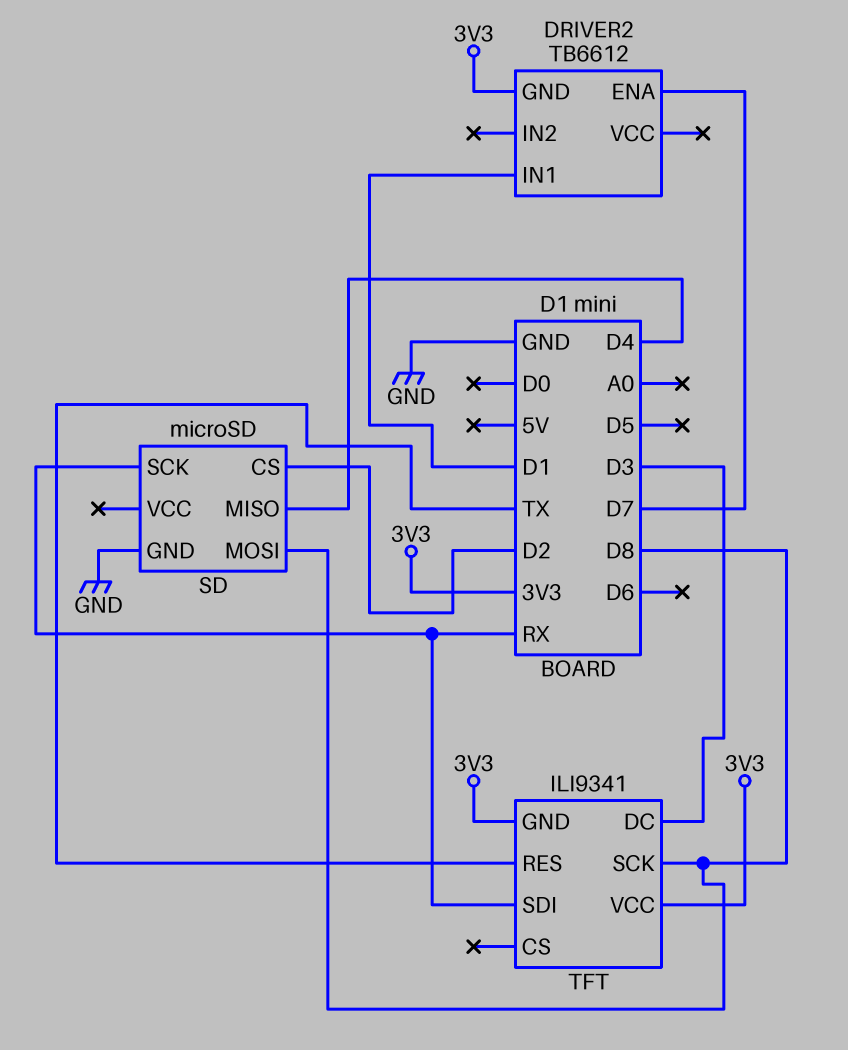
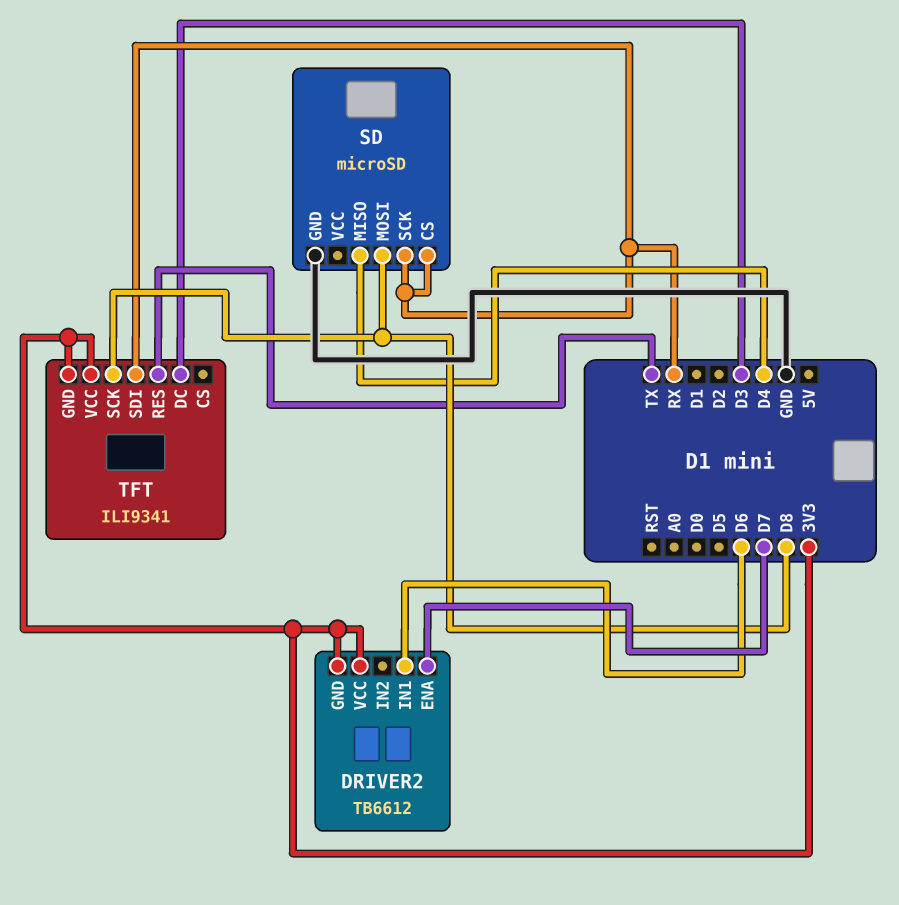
DRIVER2 pin IN1: D1 -> D6
DRIVER2 pin VCC: none -> 3V3
SD pin CS: D2 -> RX

